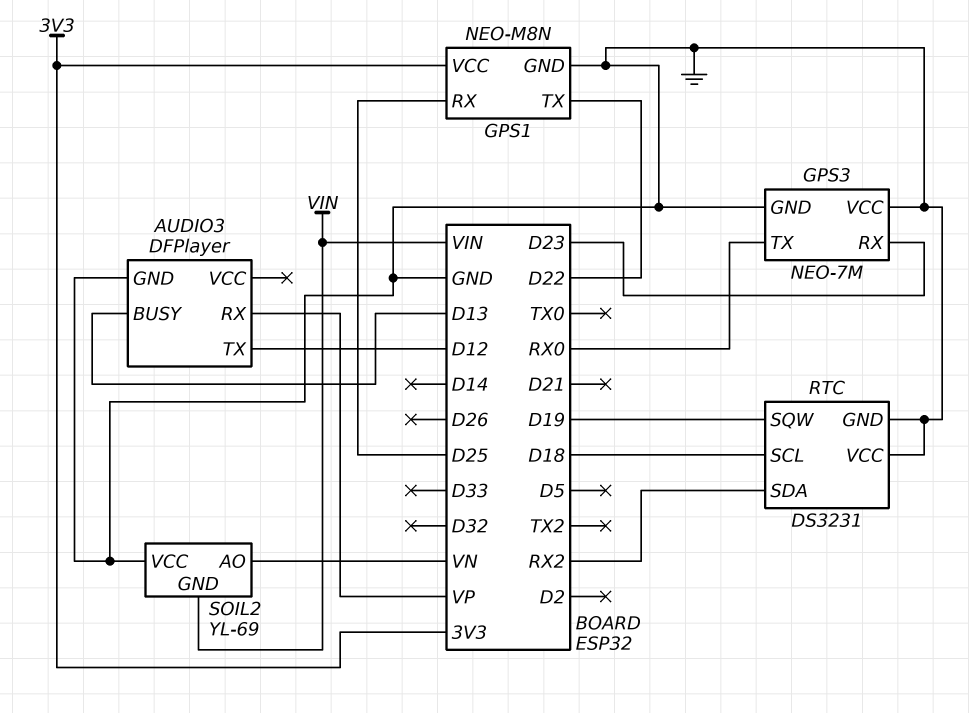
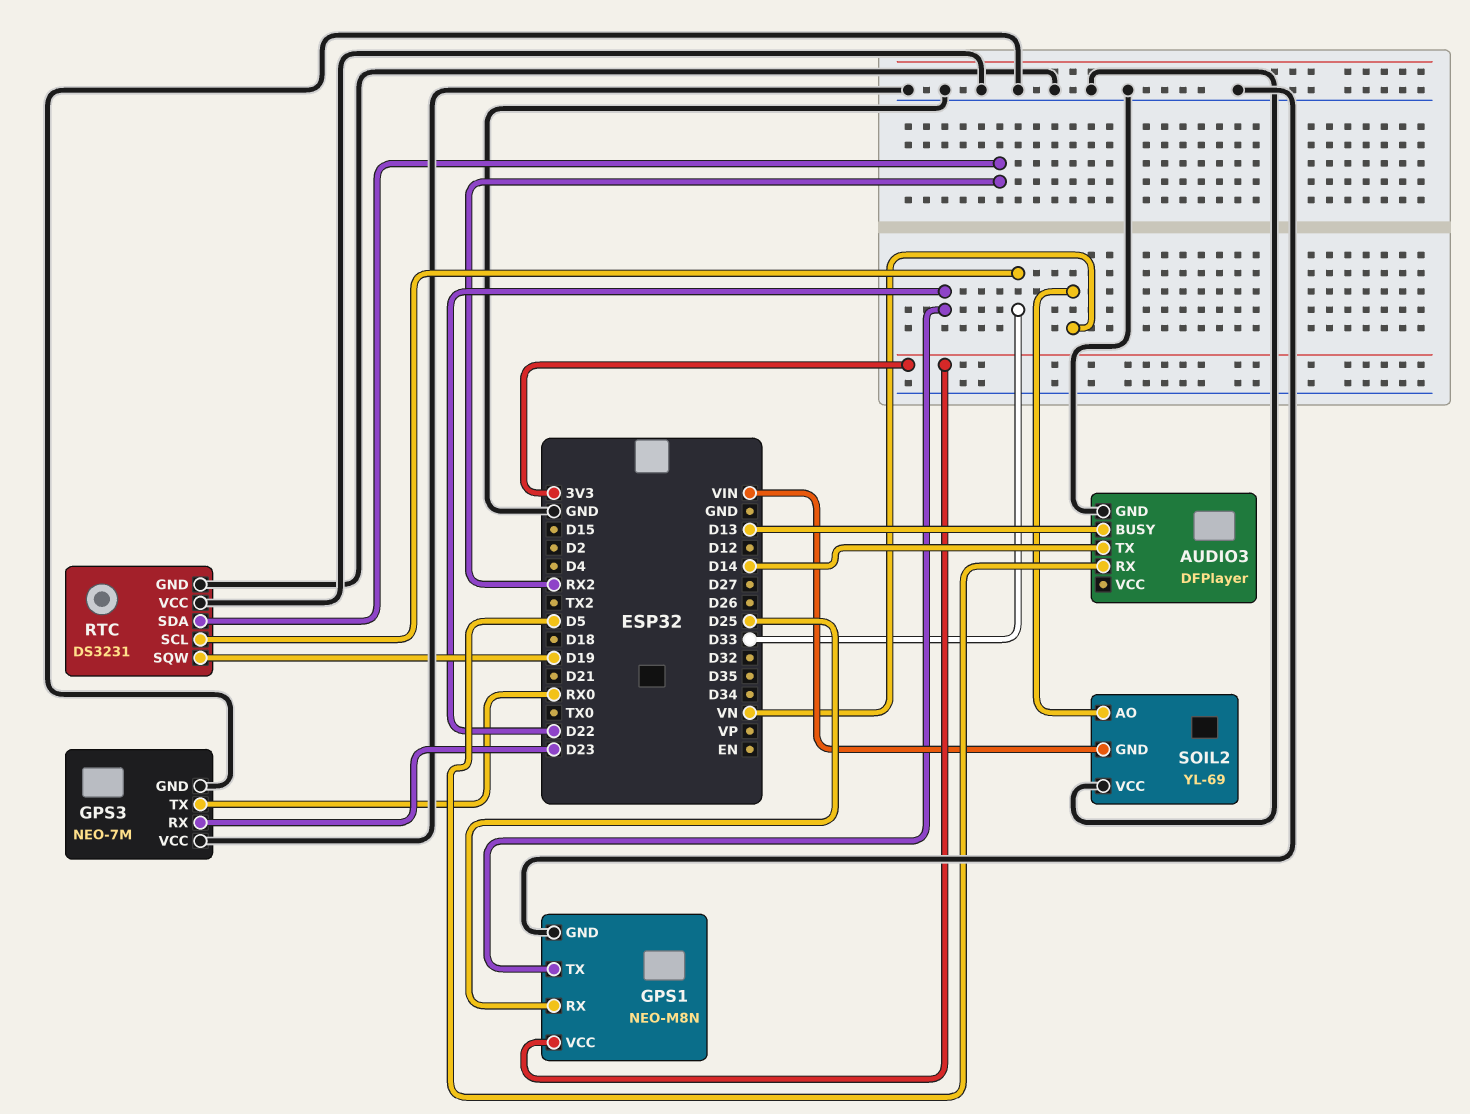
AUDIO3 pin RX: VP -> D5
AUDIO3 pin TX: D12 -> D14
RTC pin SCL: D18 -> D33

